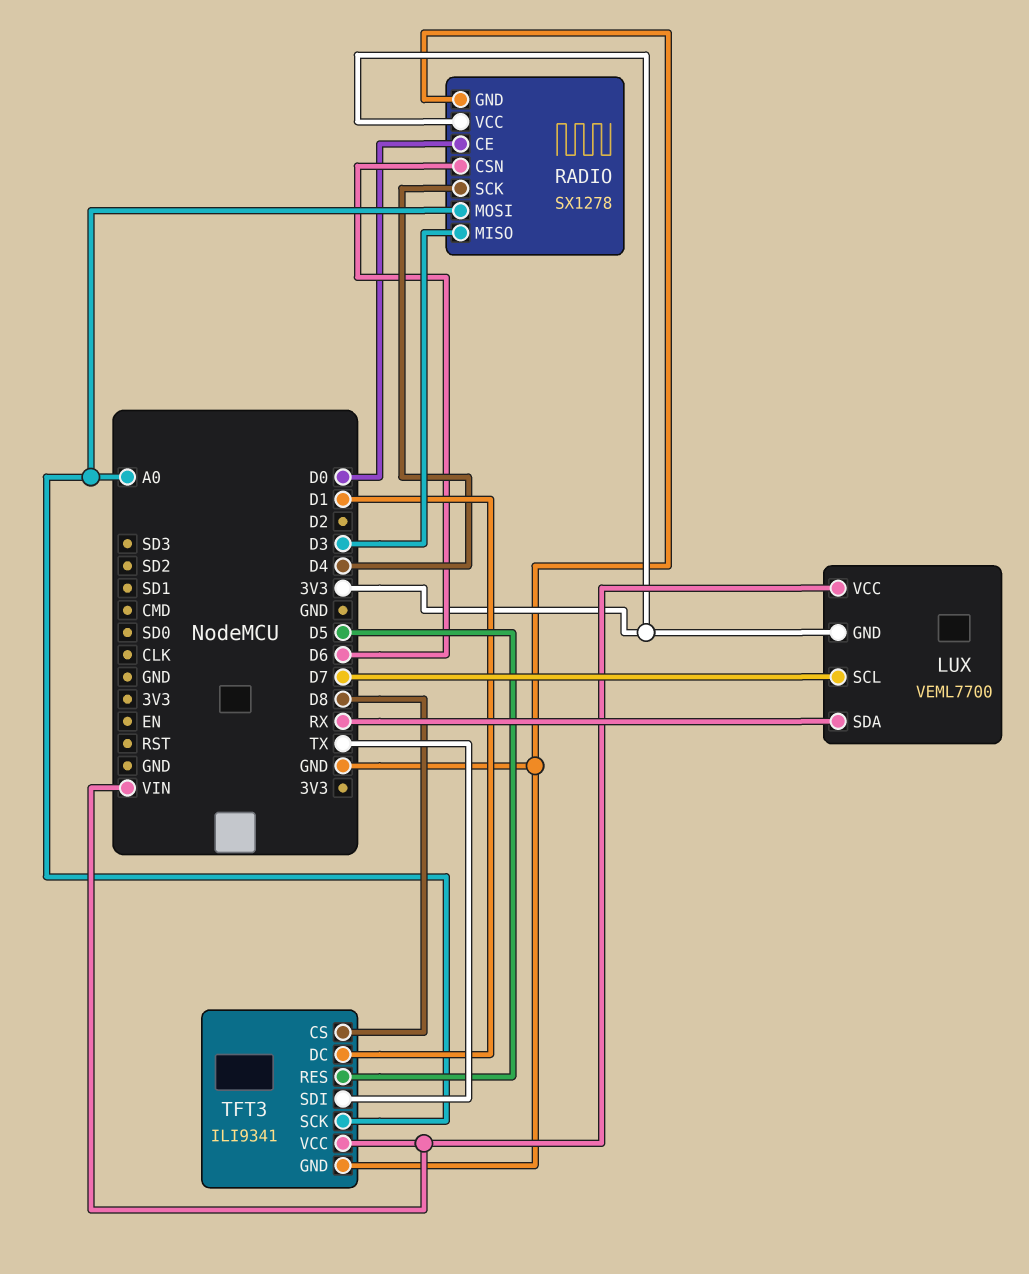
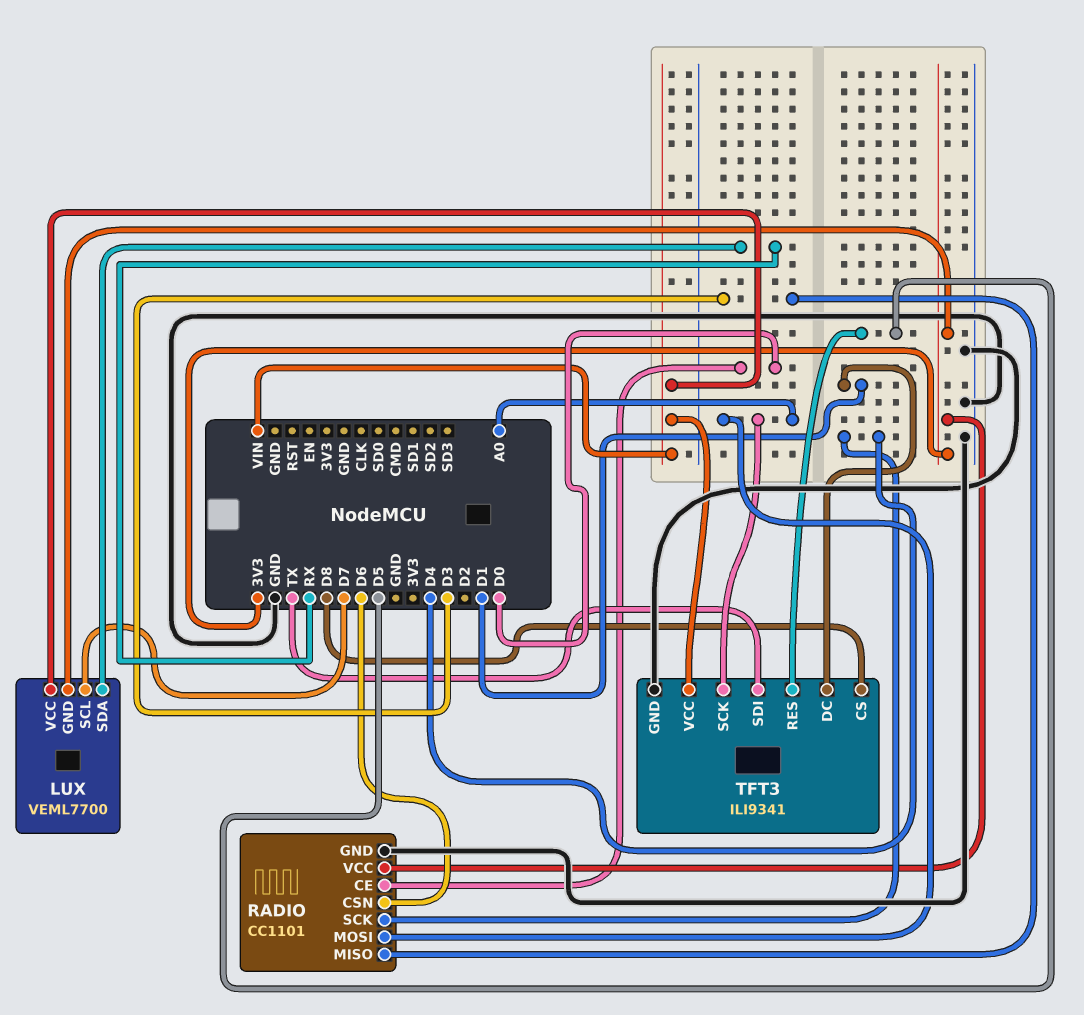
RADIO: SX1278 -> CC1101

